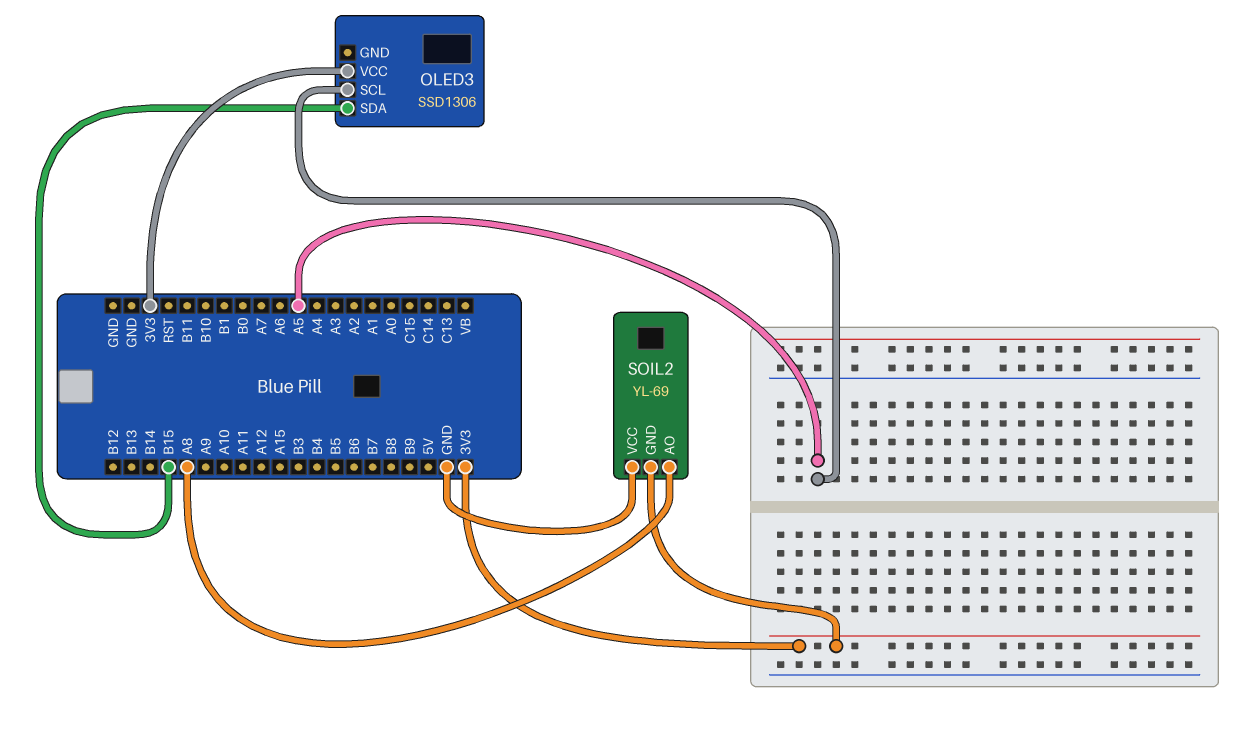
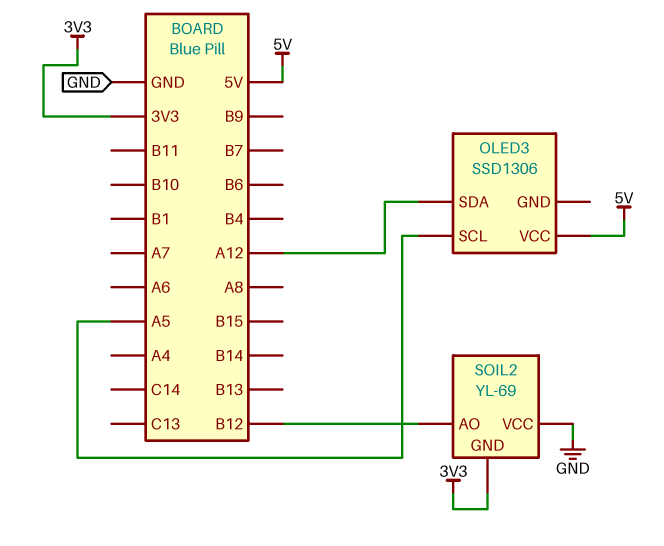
OLED3 pin SDA: B15 -> A12
OLED3 pin VCC: 3V3 -> 5V
SOIL2 pin AO: A8 -> B12

